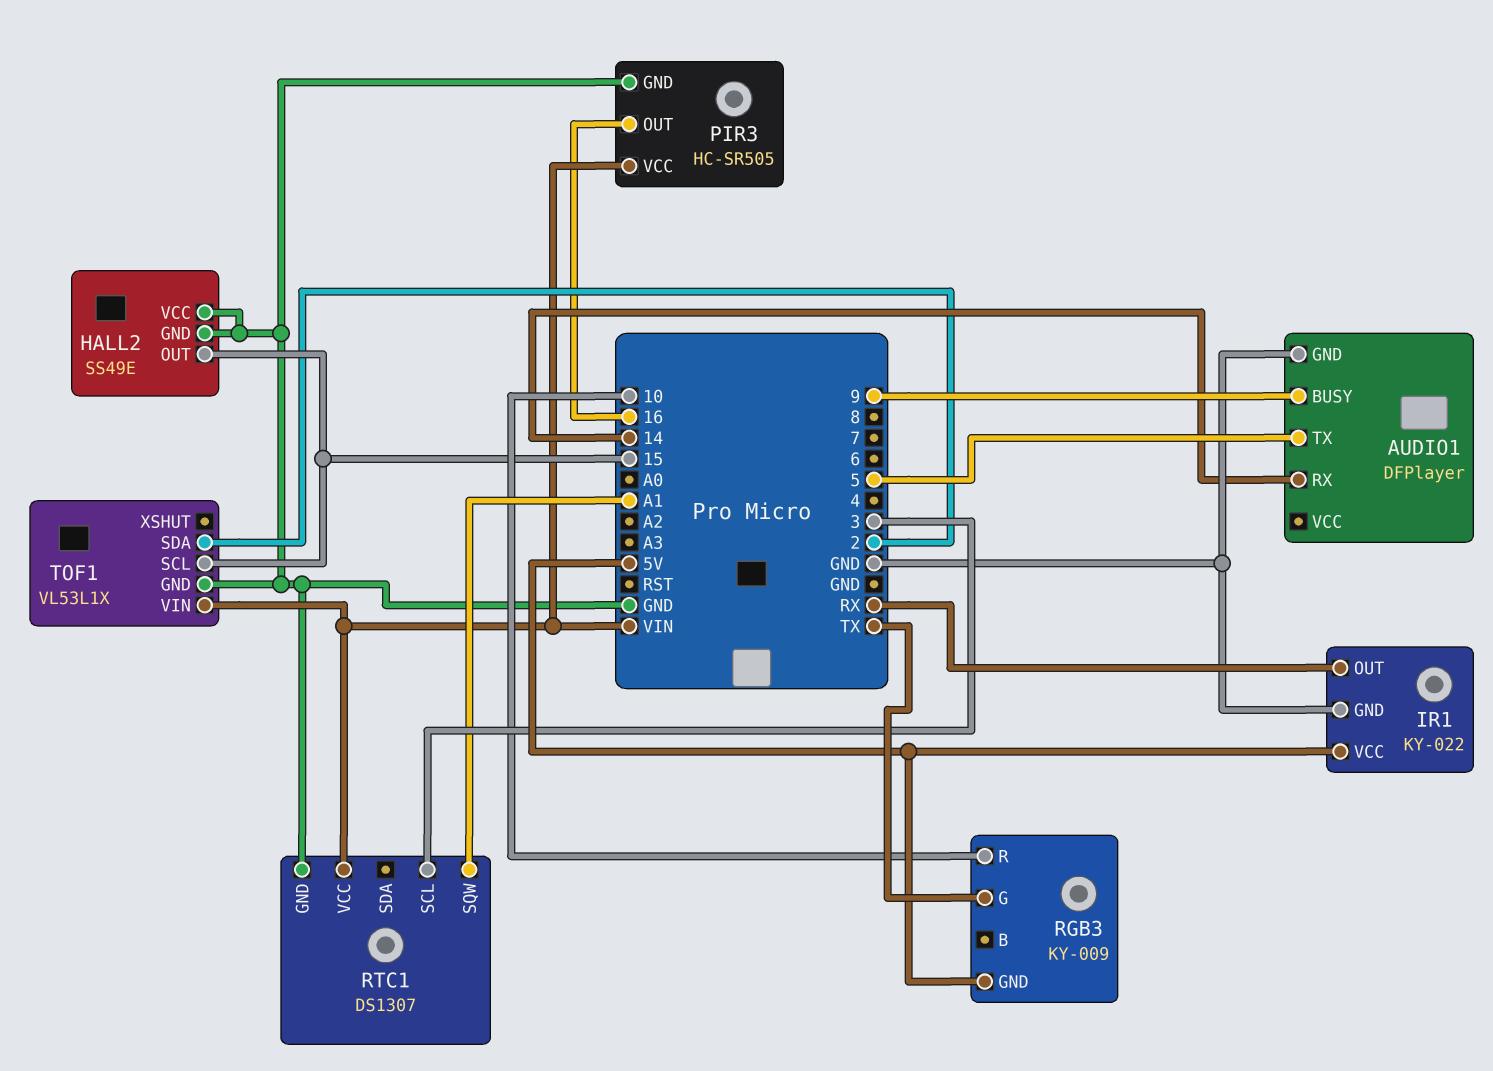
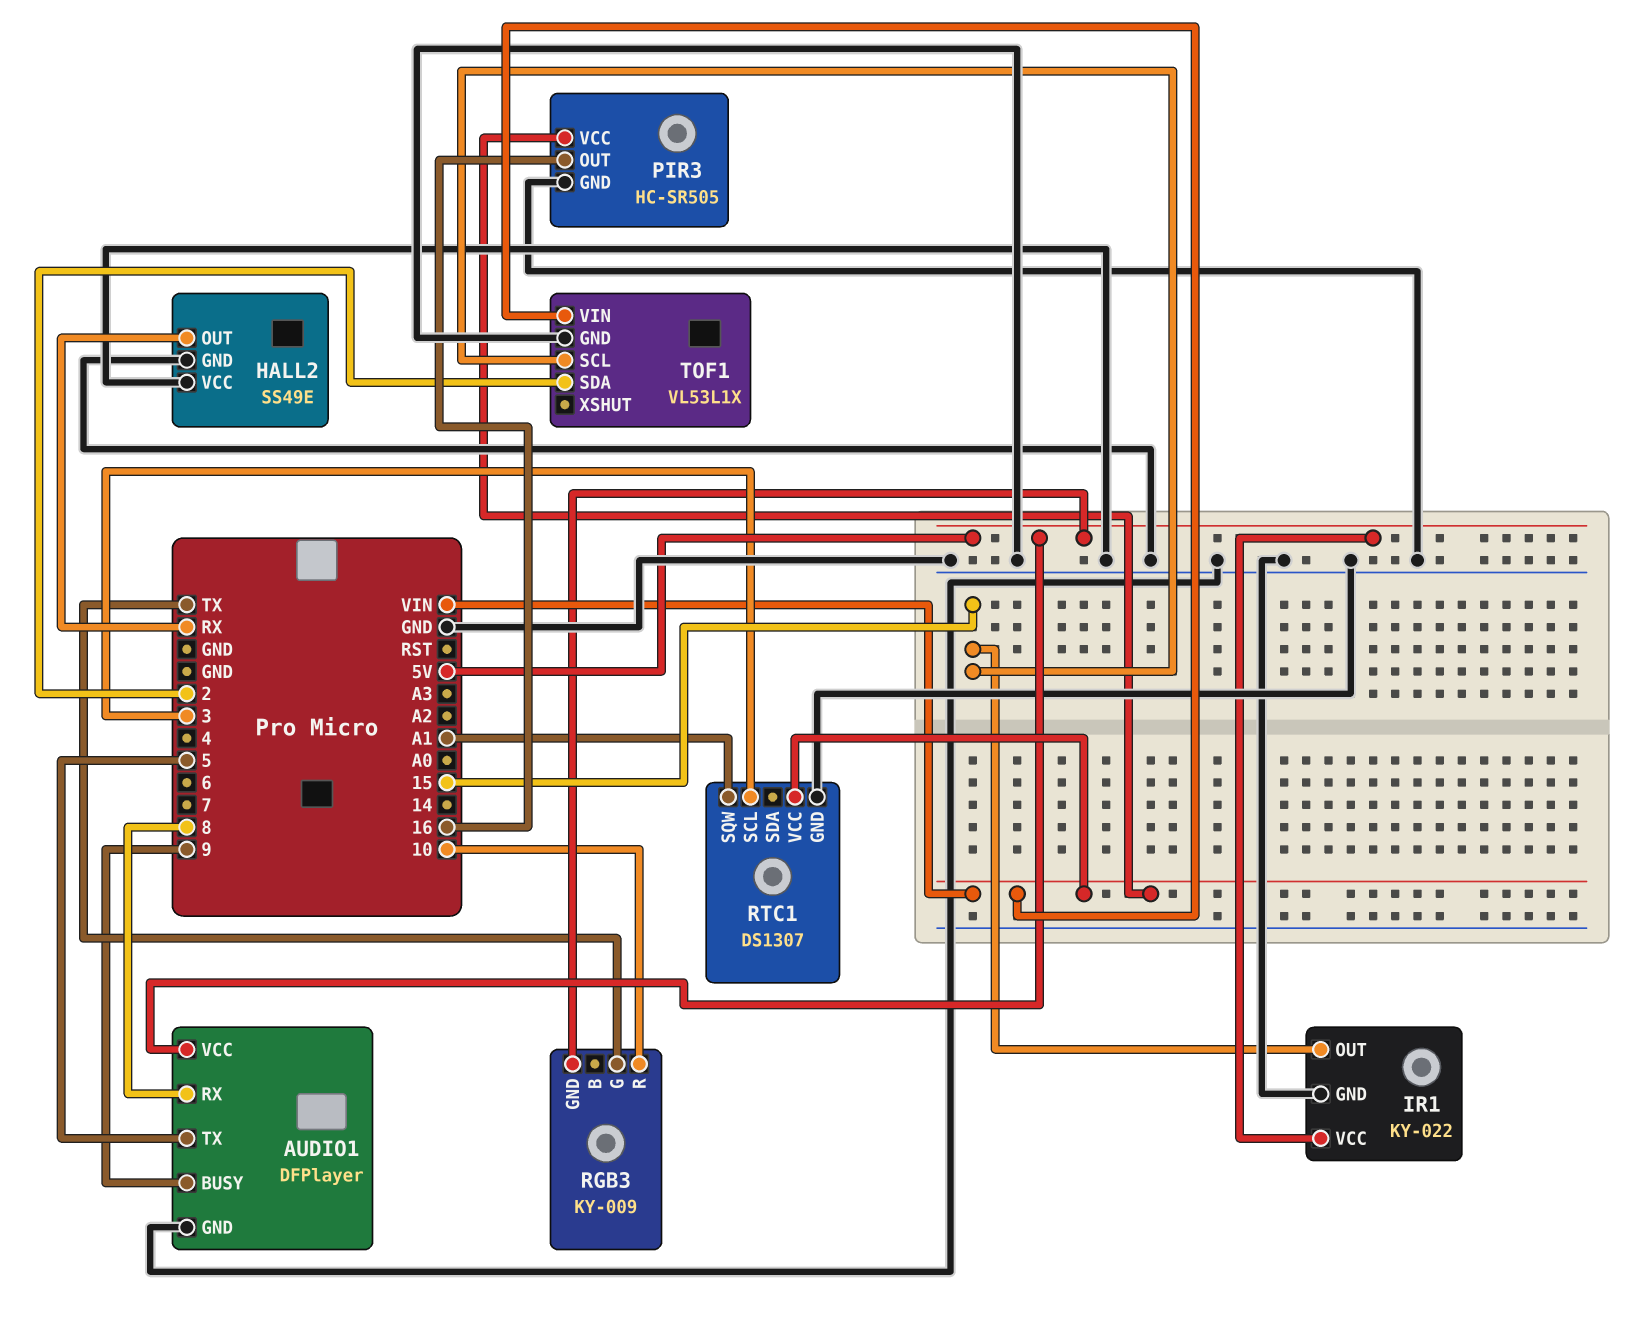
AUDIO1 pin RX: 14 -> 8
AUDIO1 pin VCC: none -> 5V
HALL2 pin OUT: 15 -> RX
IR1 pin OUT: RX -> 15

